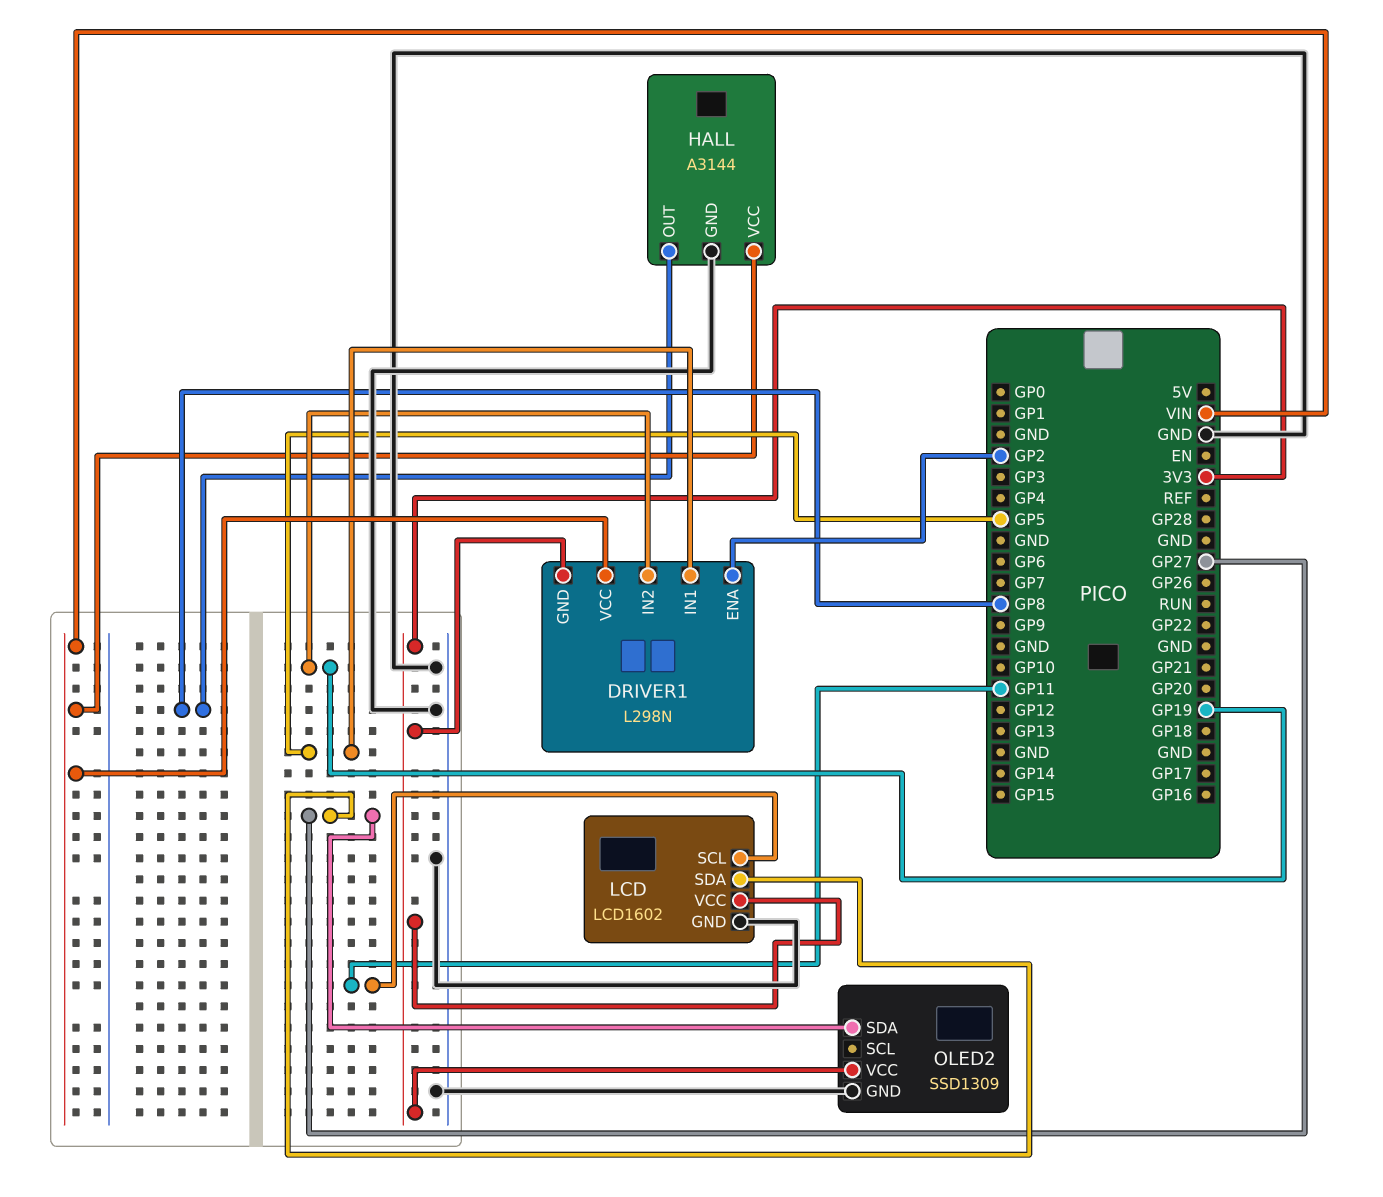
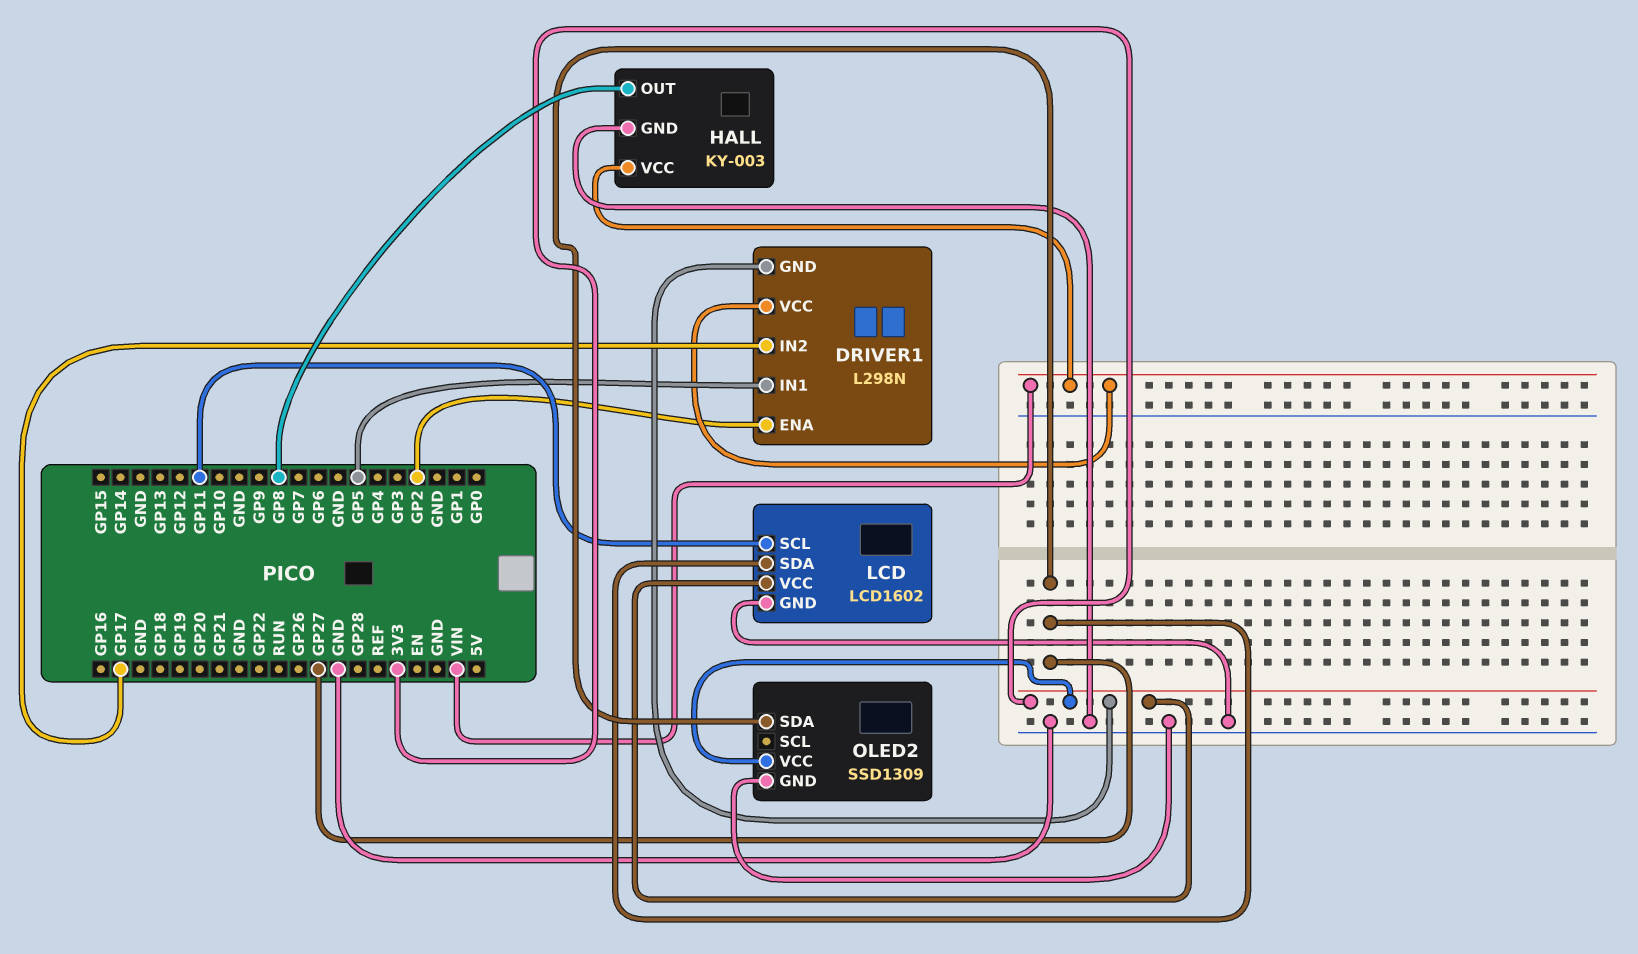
DRIVER1 pin IN2: GP19 -> GP17
HALL: A3144 -> KY-003

